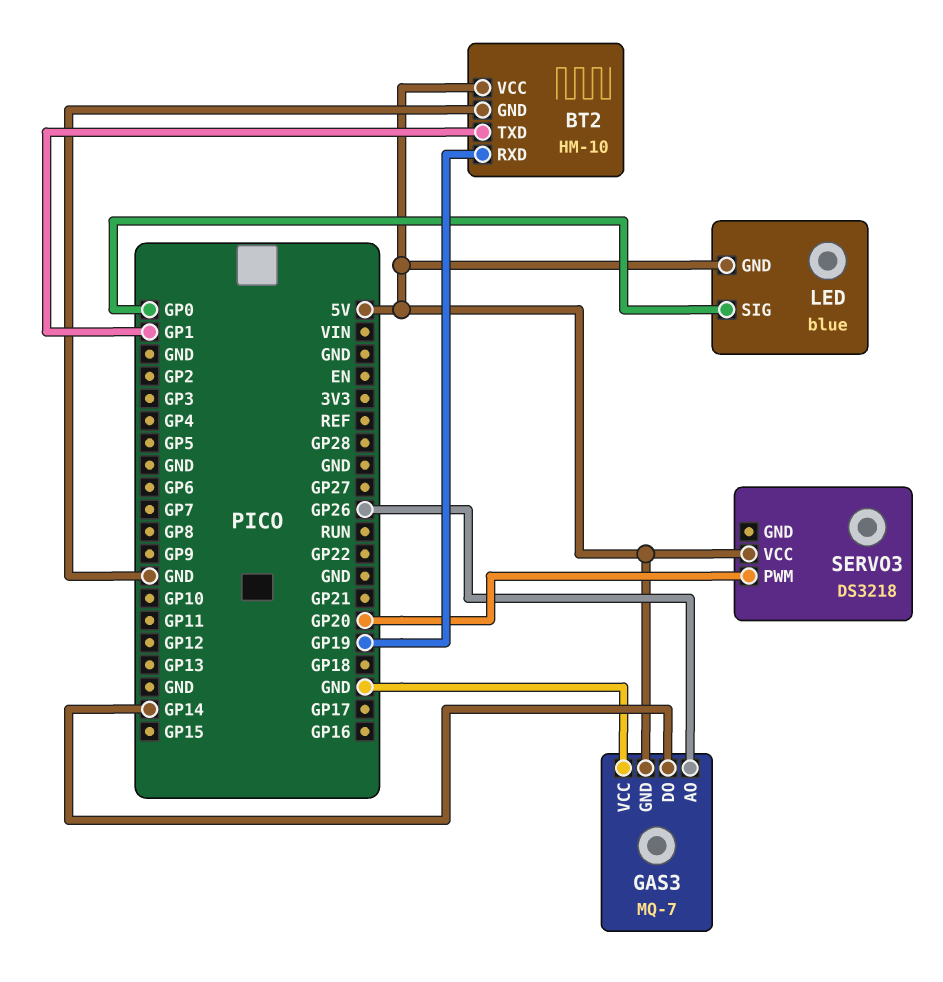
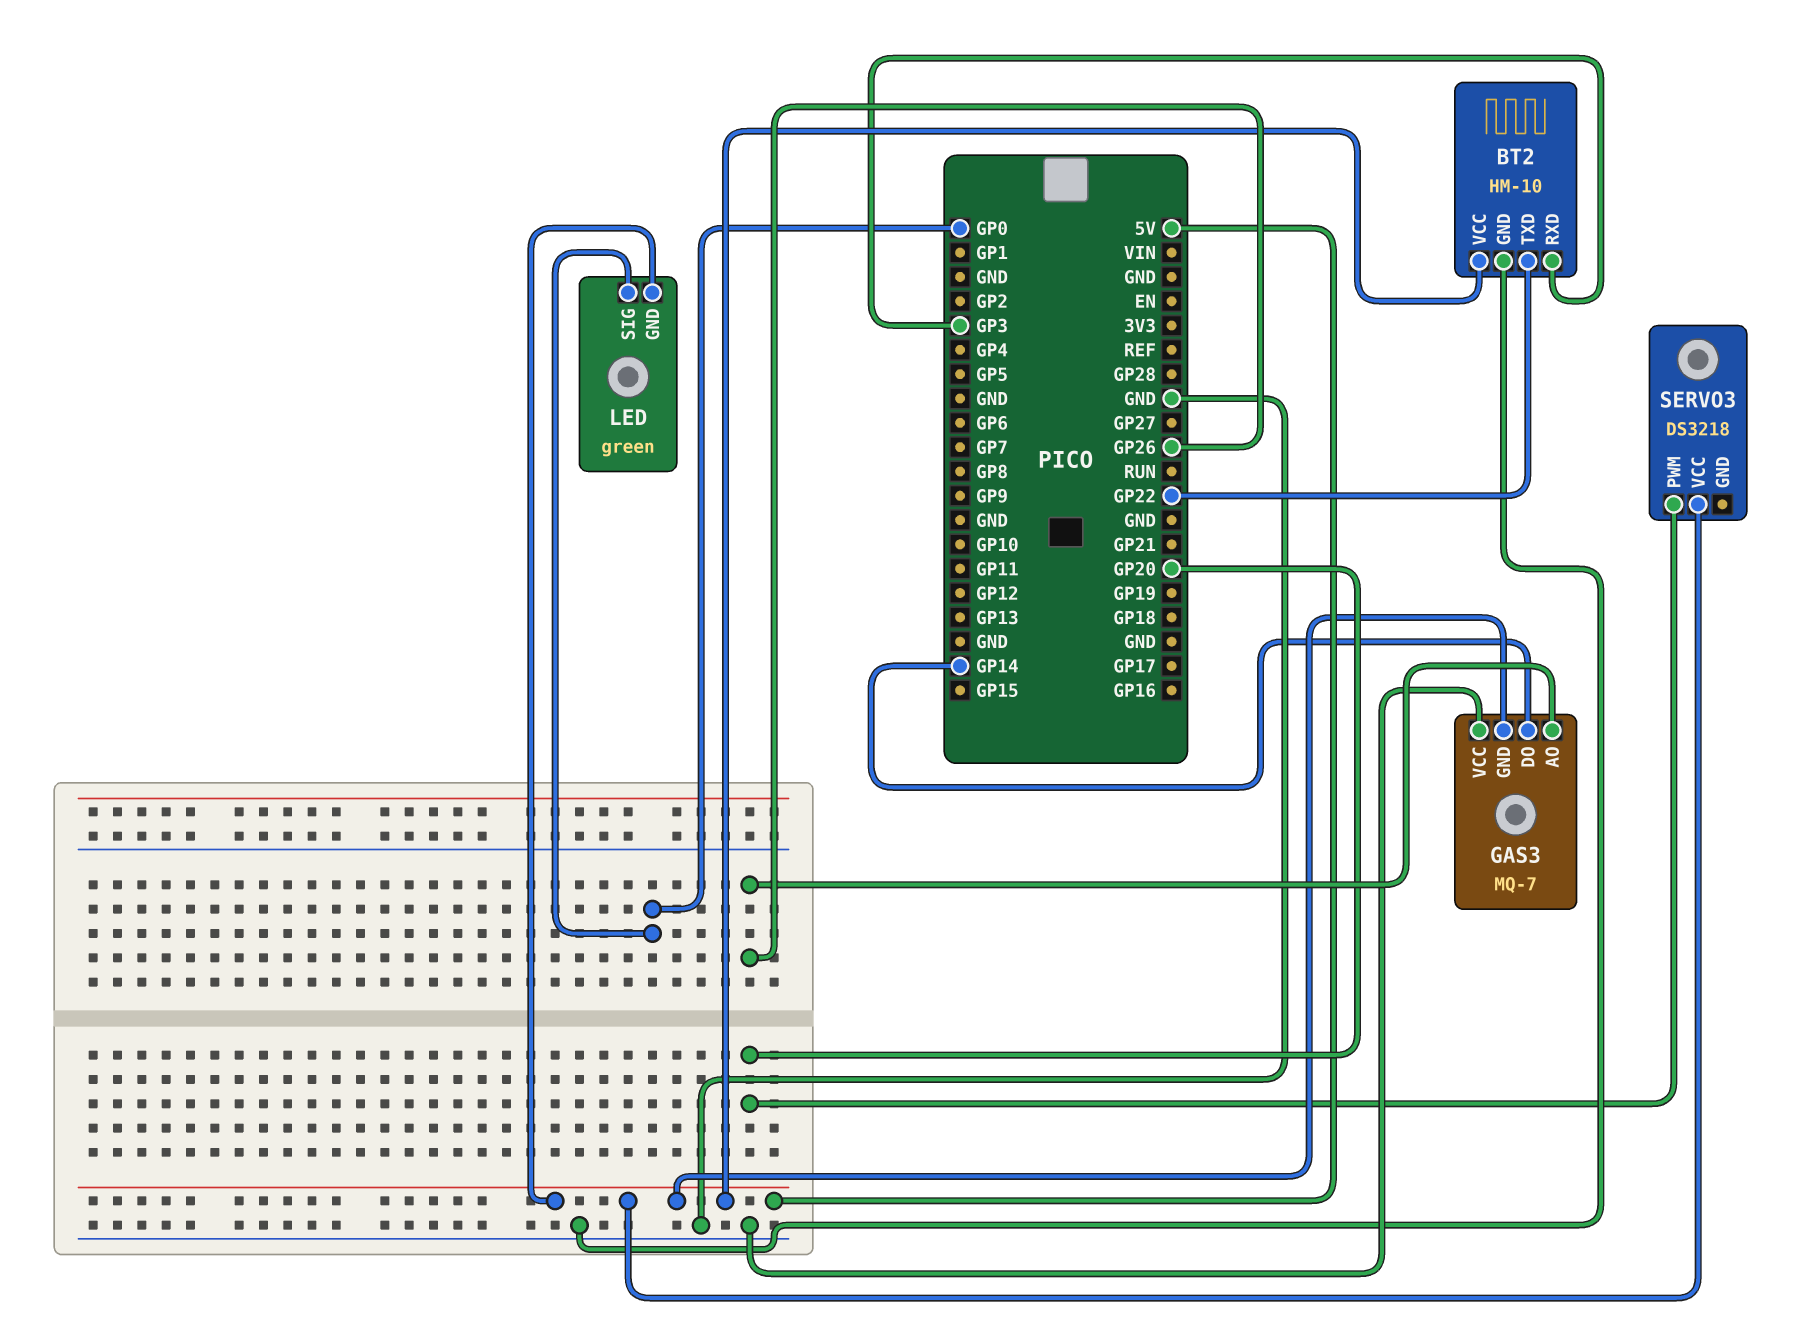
BT2 pin RXD: GP19 -> GP3
BT2 pin TXD: GP1 -> GP22
LED: blue -> green

